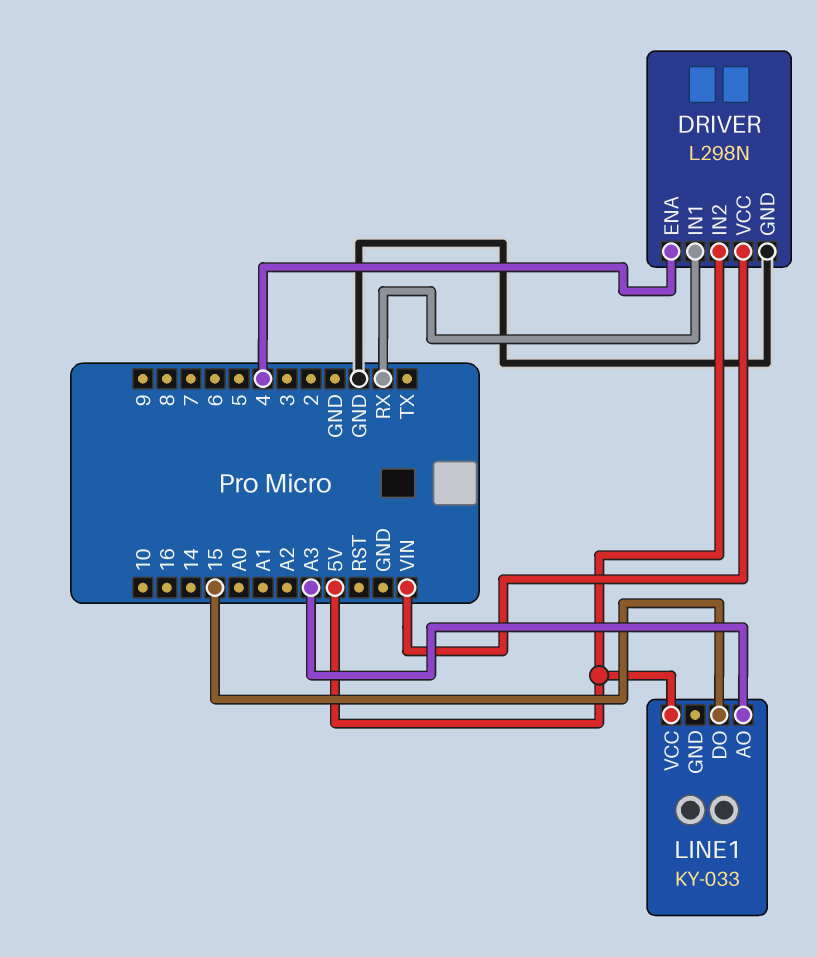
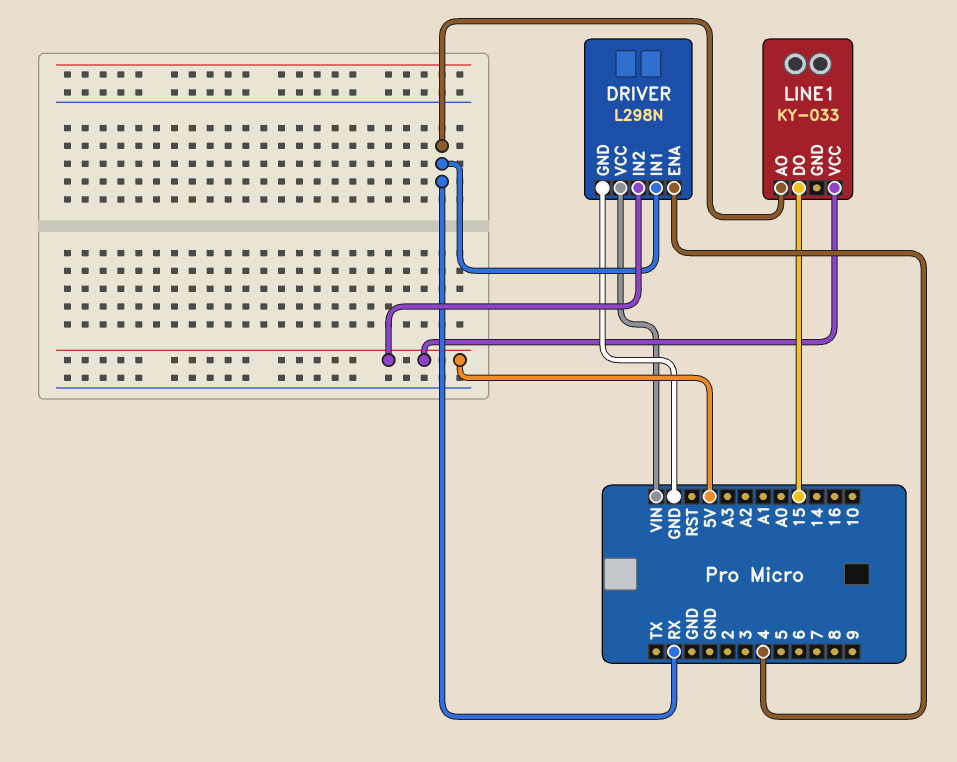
LINE1 pin AO: A3 -> RX

